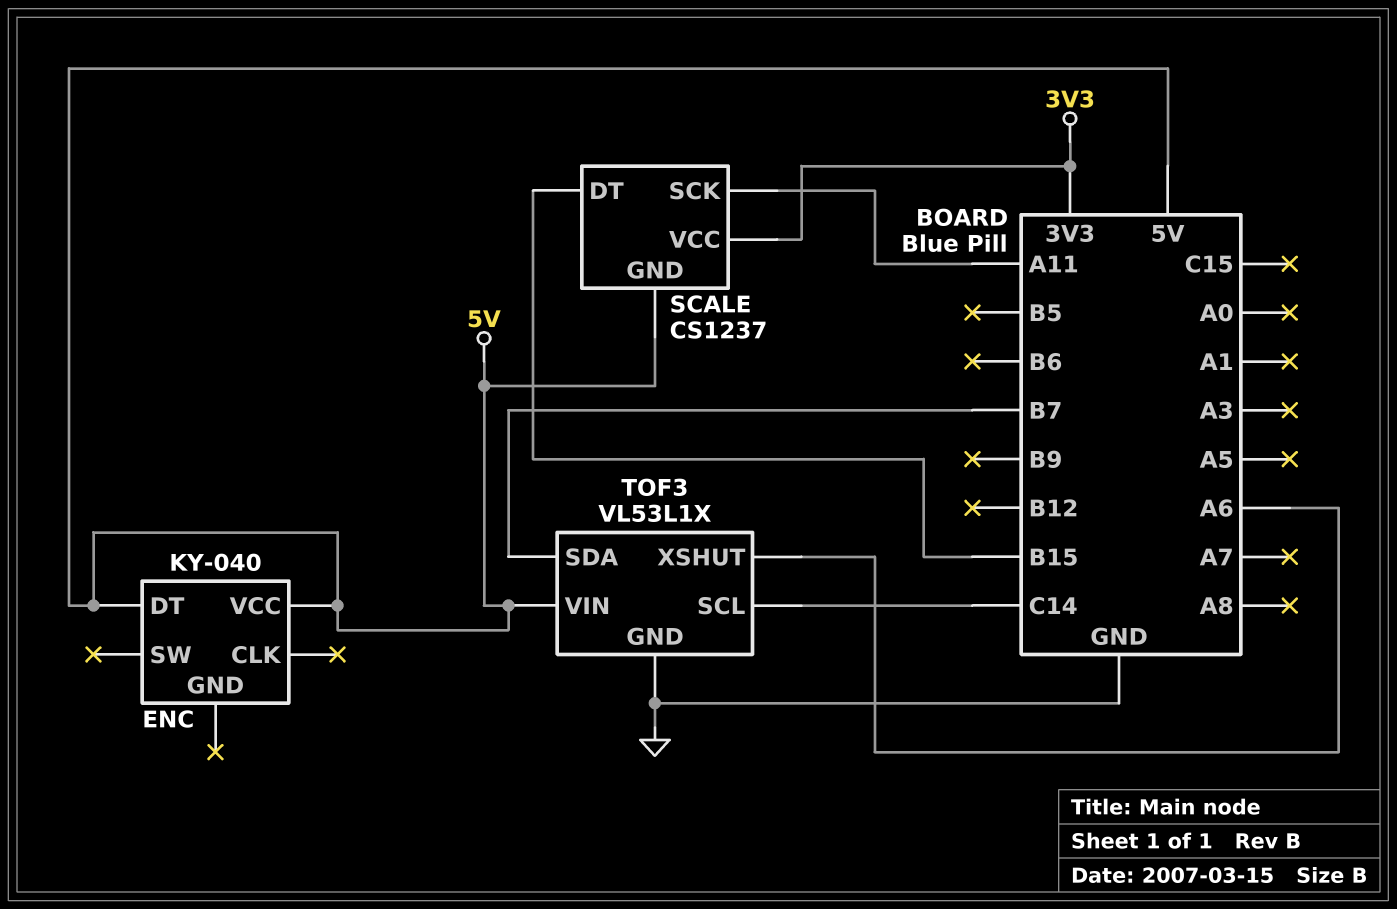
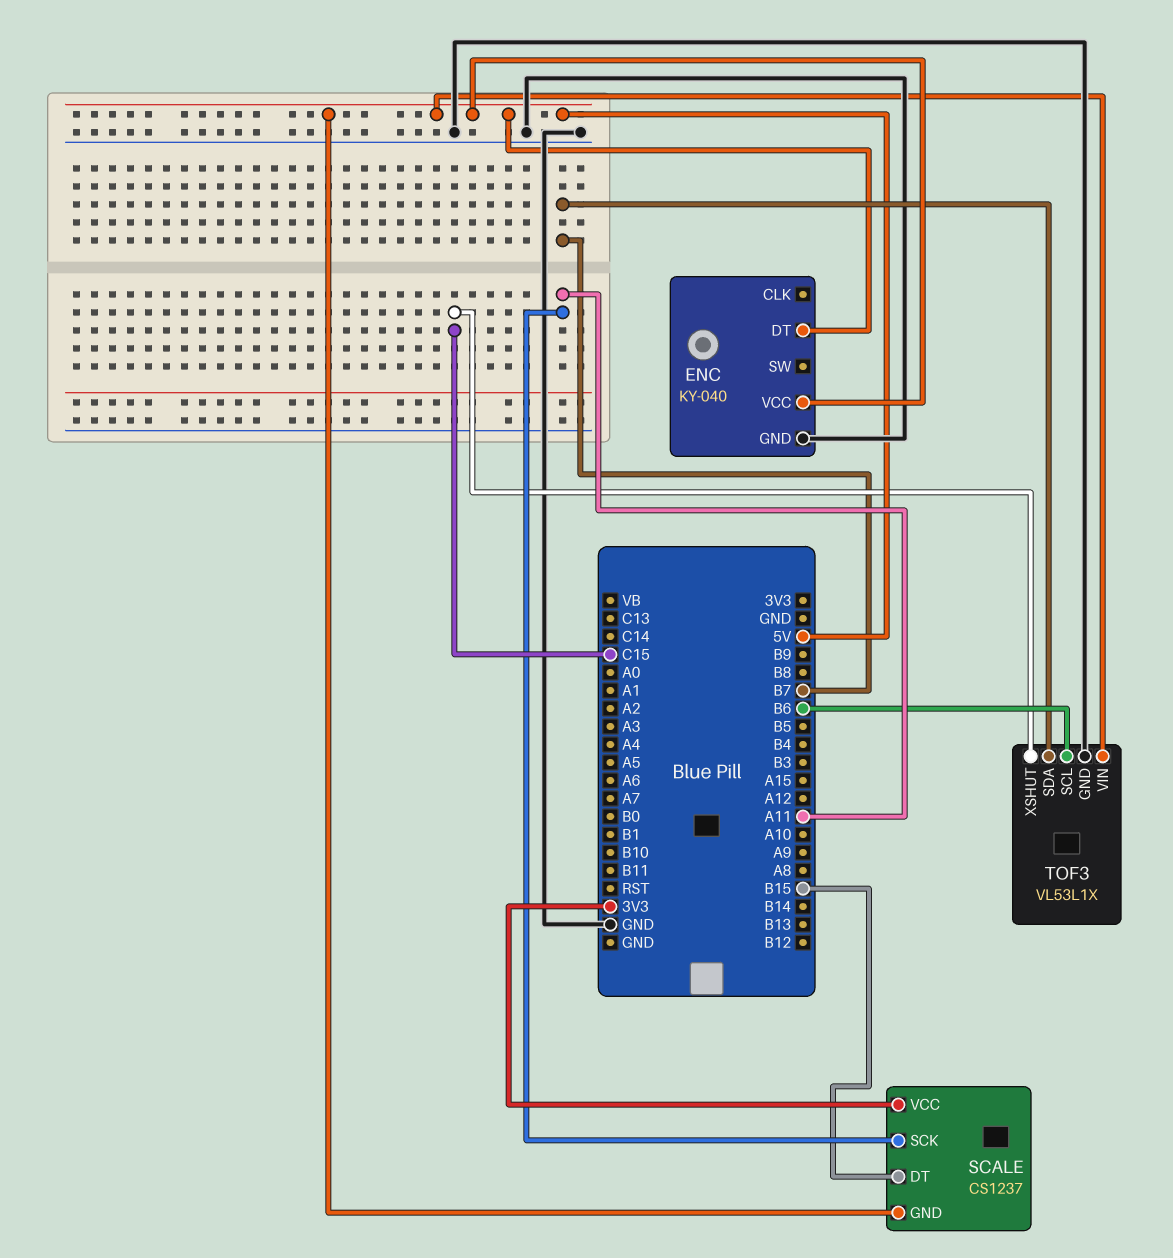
ENC pin GND: none -> GND
TOF3 pin SCL: C14 -> B6
TOF3 pin XSHUT: A6 -> C15

